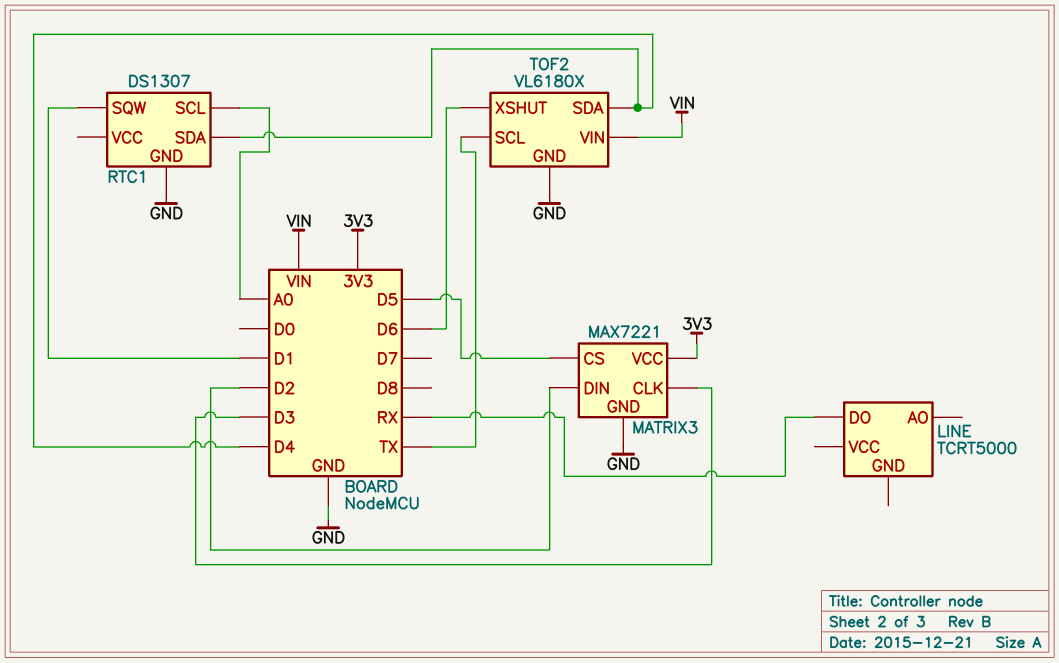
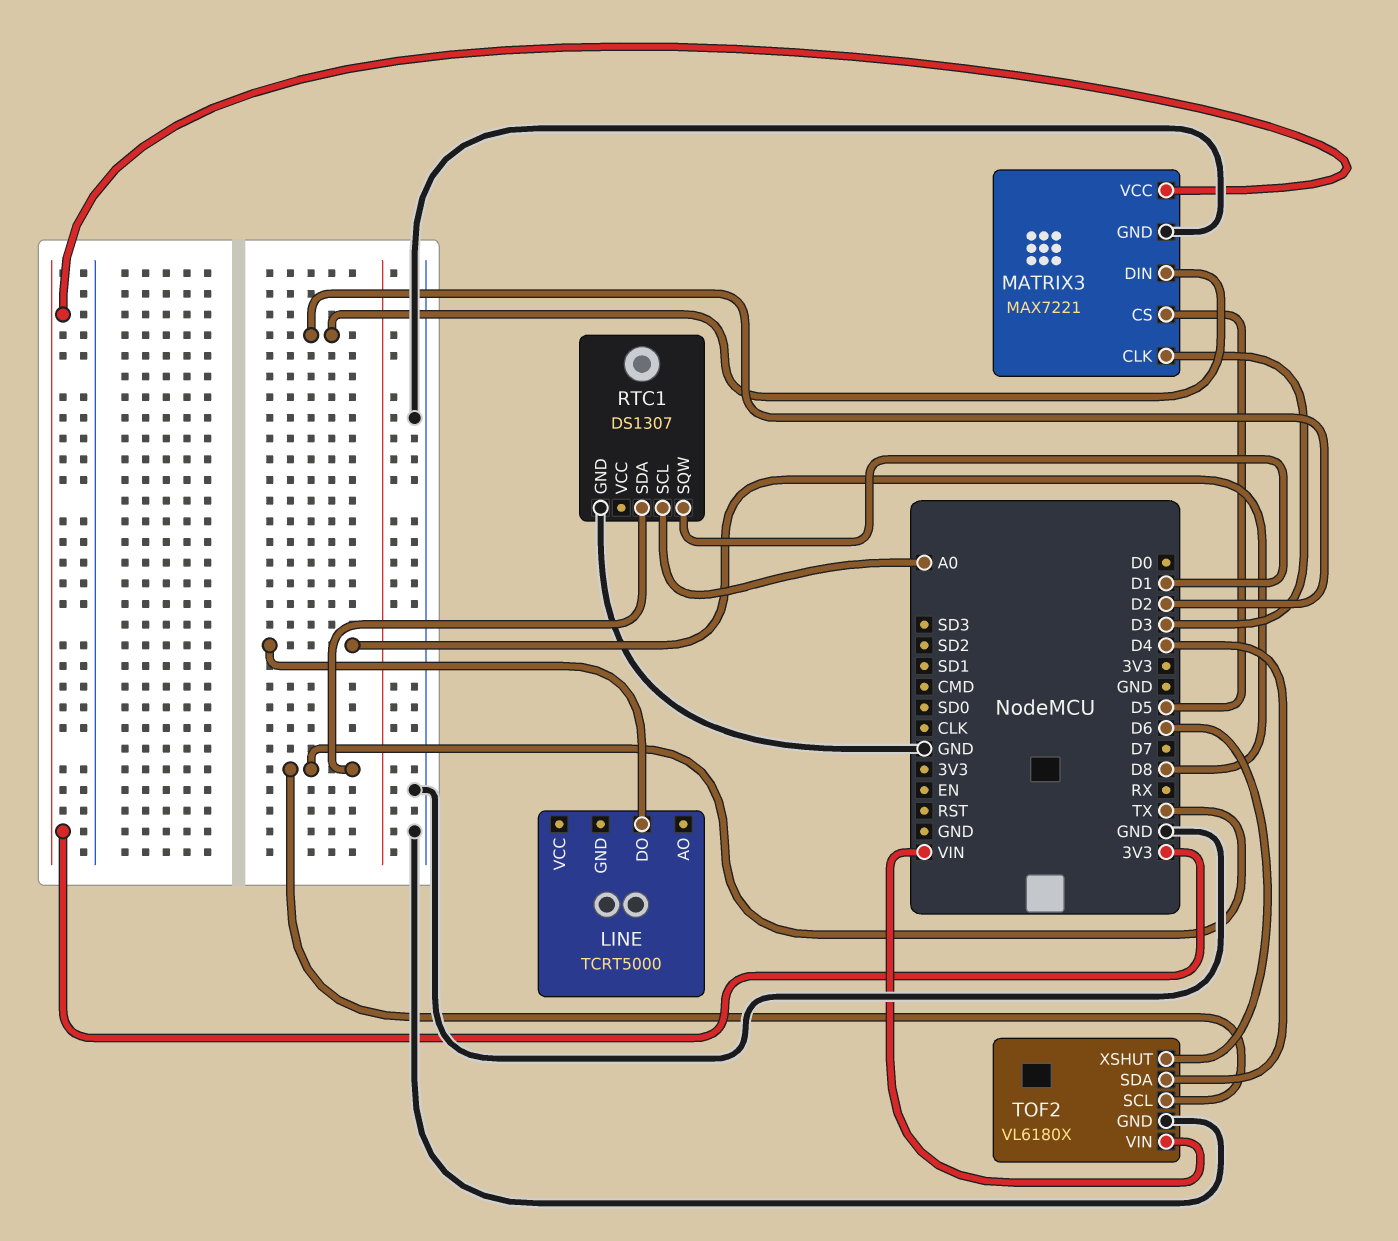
LINE pin DO: RX -> D8
RTC1 pin SDA: D4 -> TX

